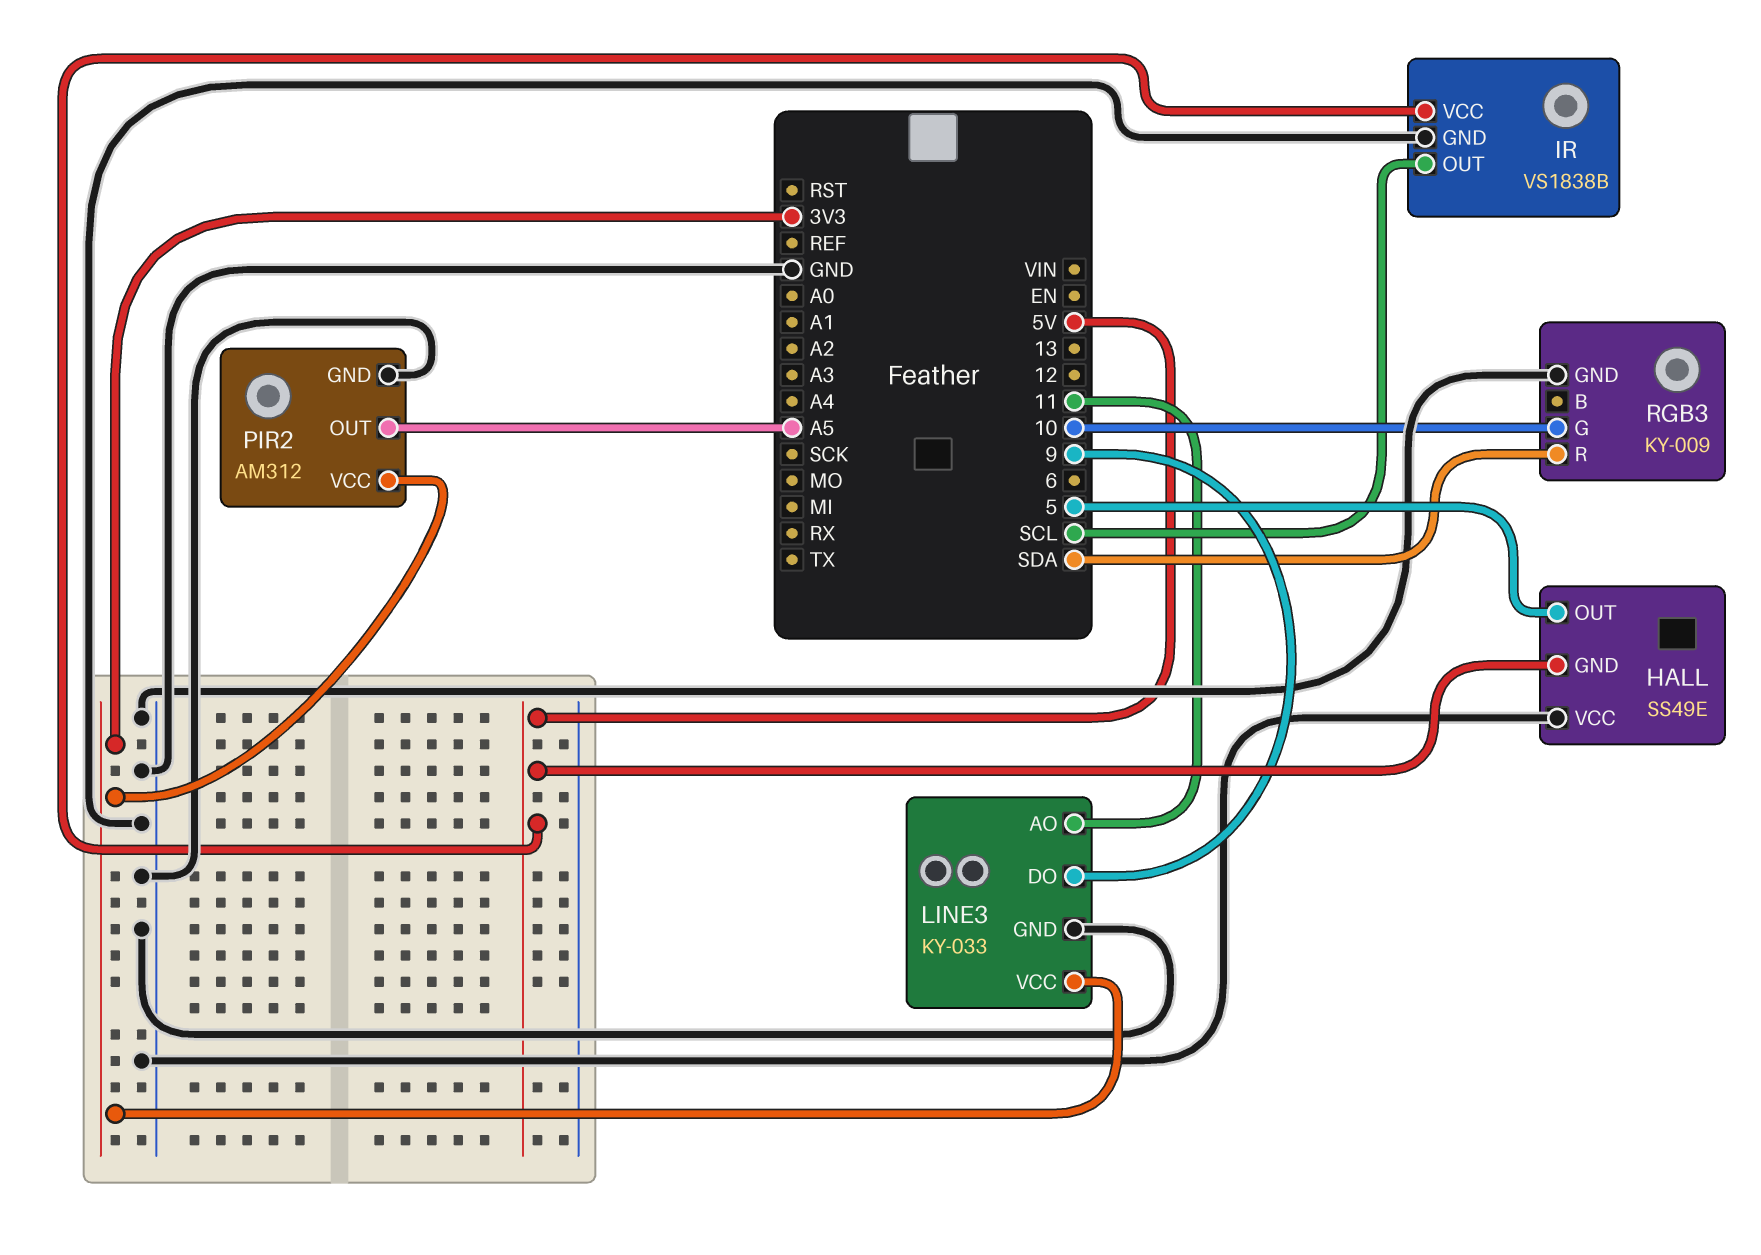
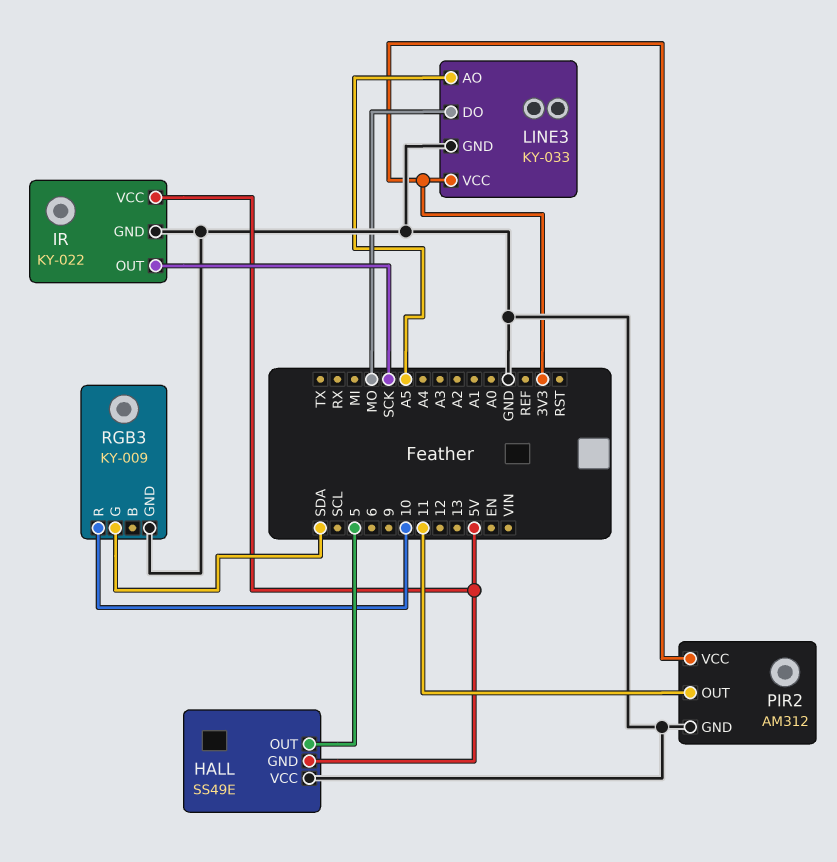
IR: VS1838B -> KY-022
IR pin OUT: SCL -> SCK
LINE3 pin AO: 11 -> A5
LINE3 pin DO: 9 -> MO
PIR2 pin OUT: A5 -> 11
RGB3 pin G: 10 -> SDA
RGB3 pin R: SDA -> 10

